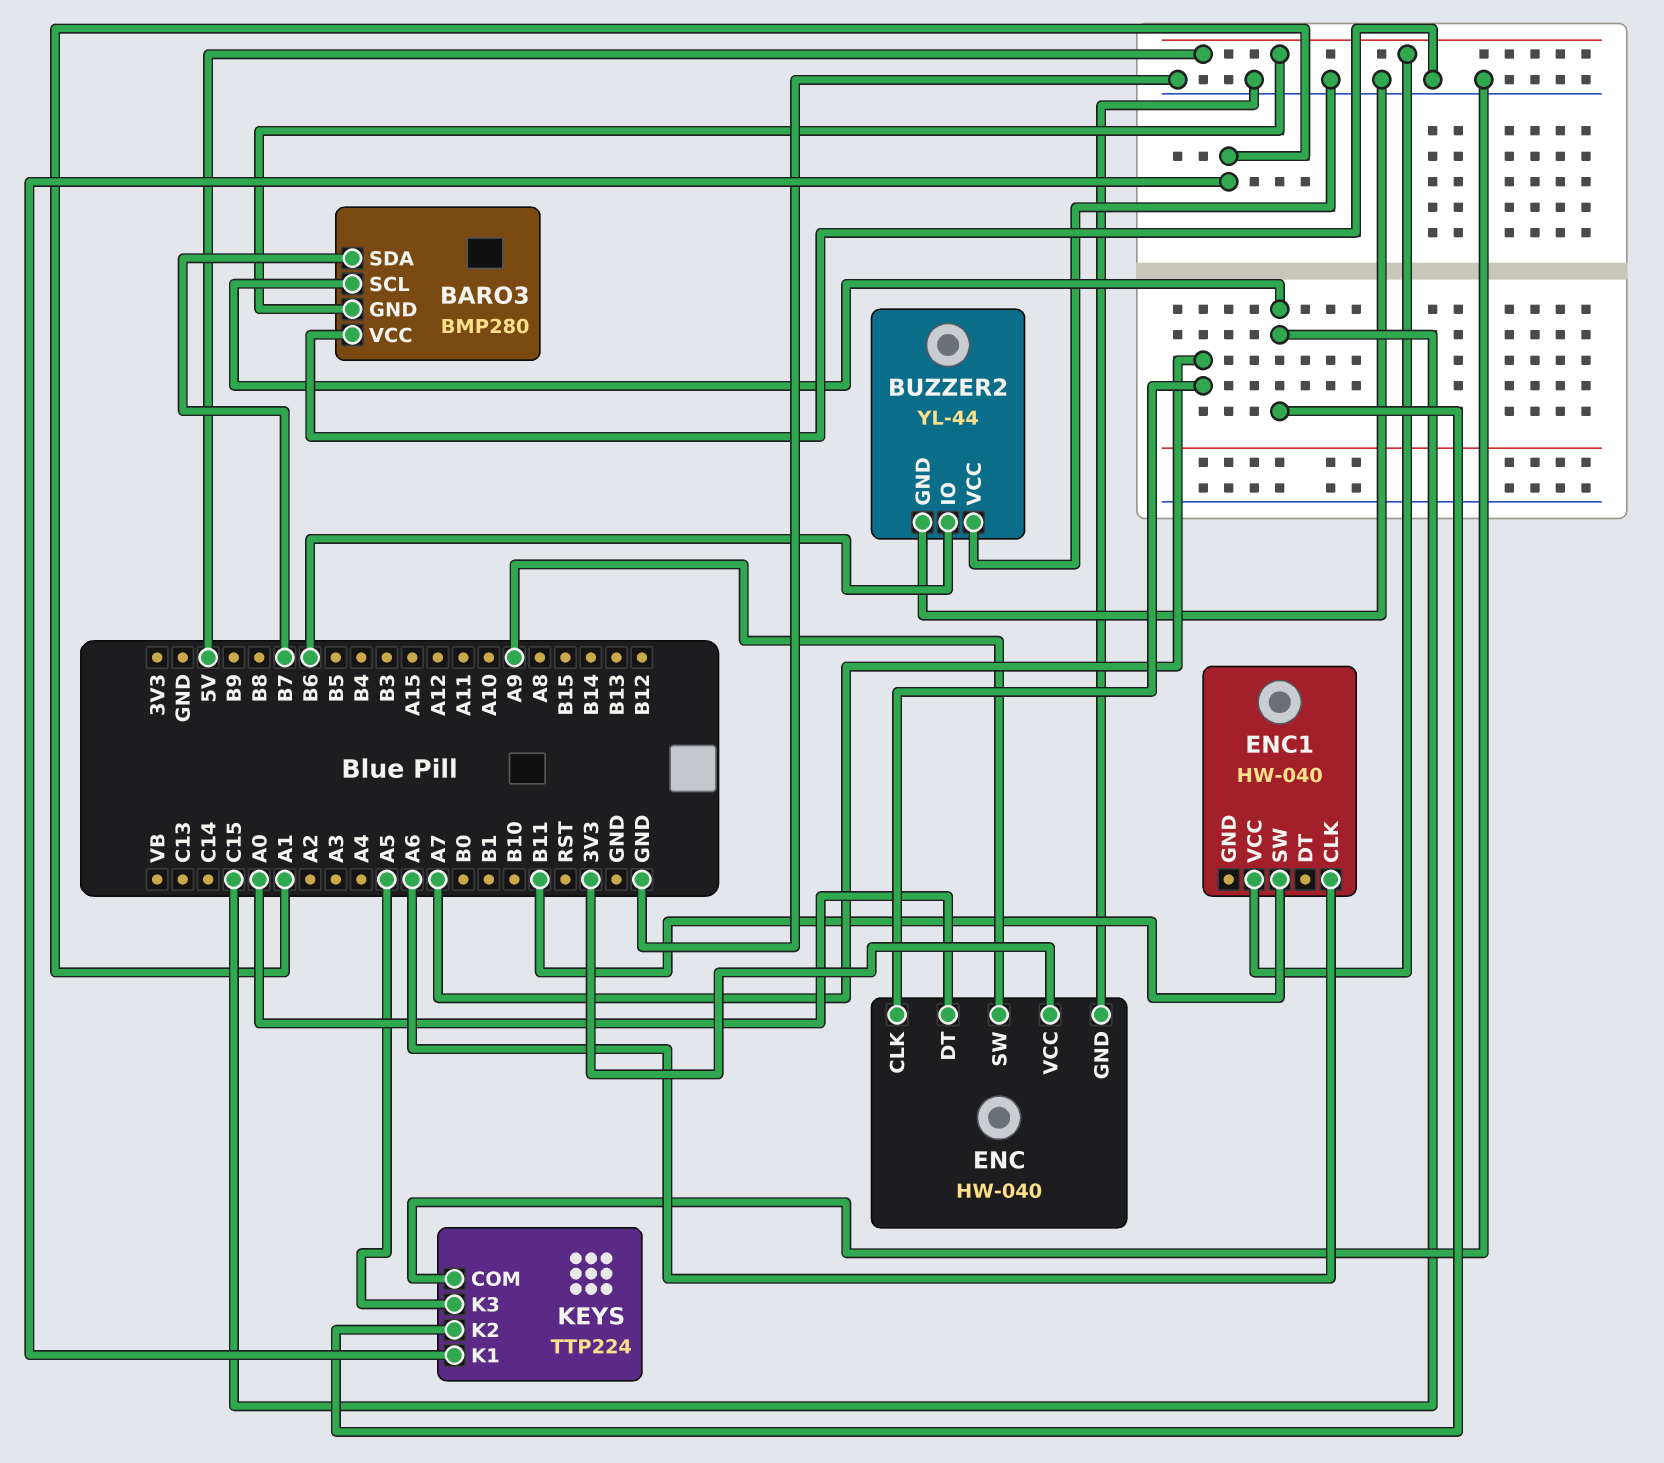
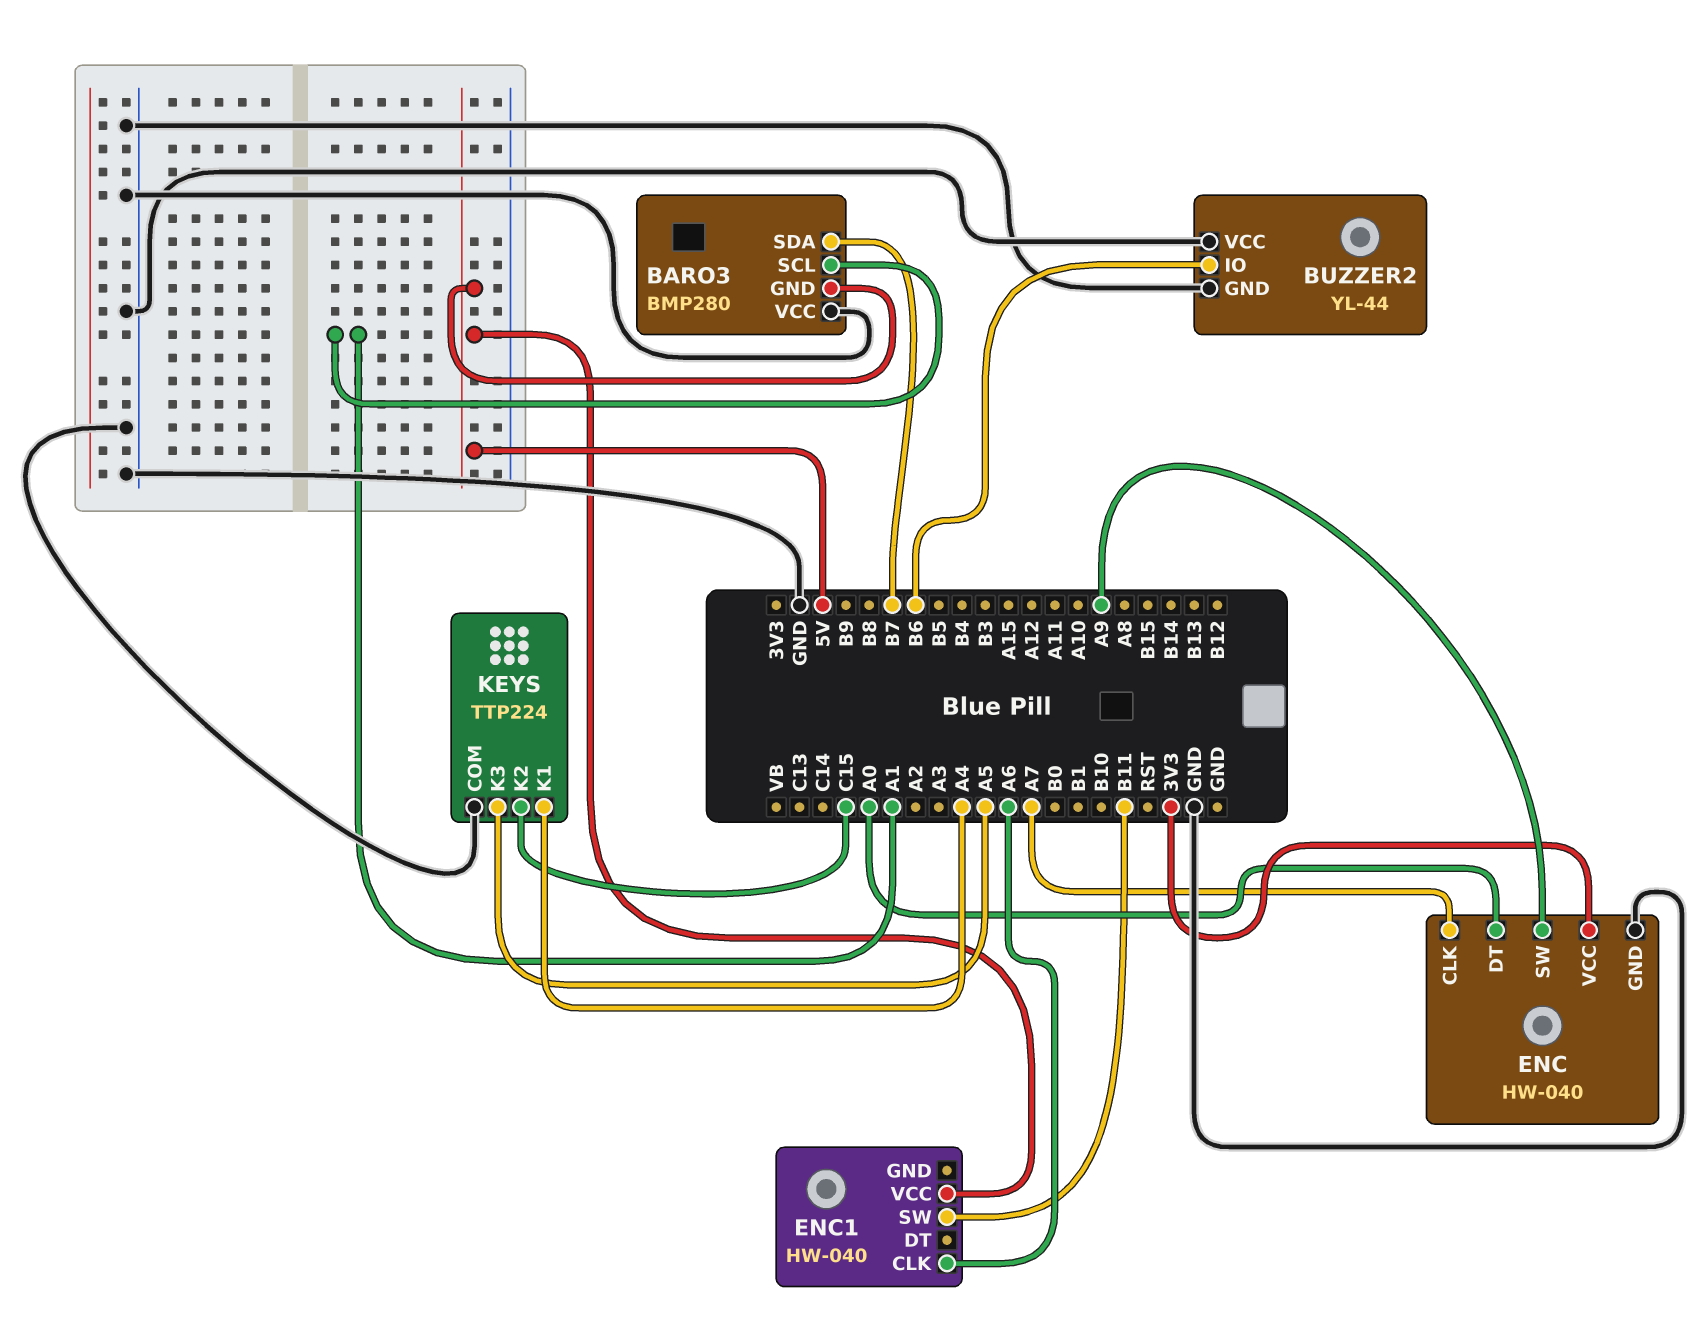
BARO3 pin SCL: C15 -> A1
KEYS pin K1: A1 -> A4

